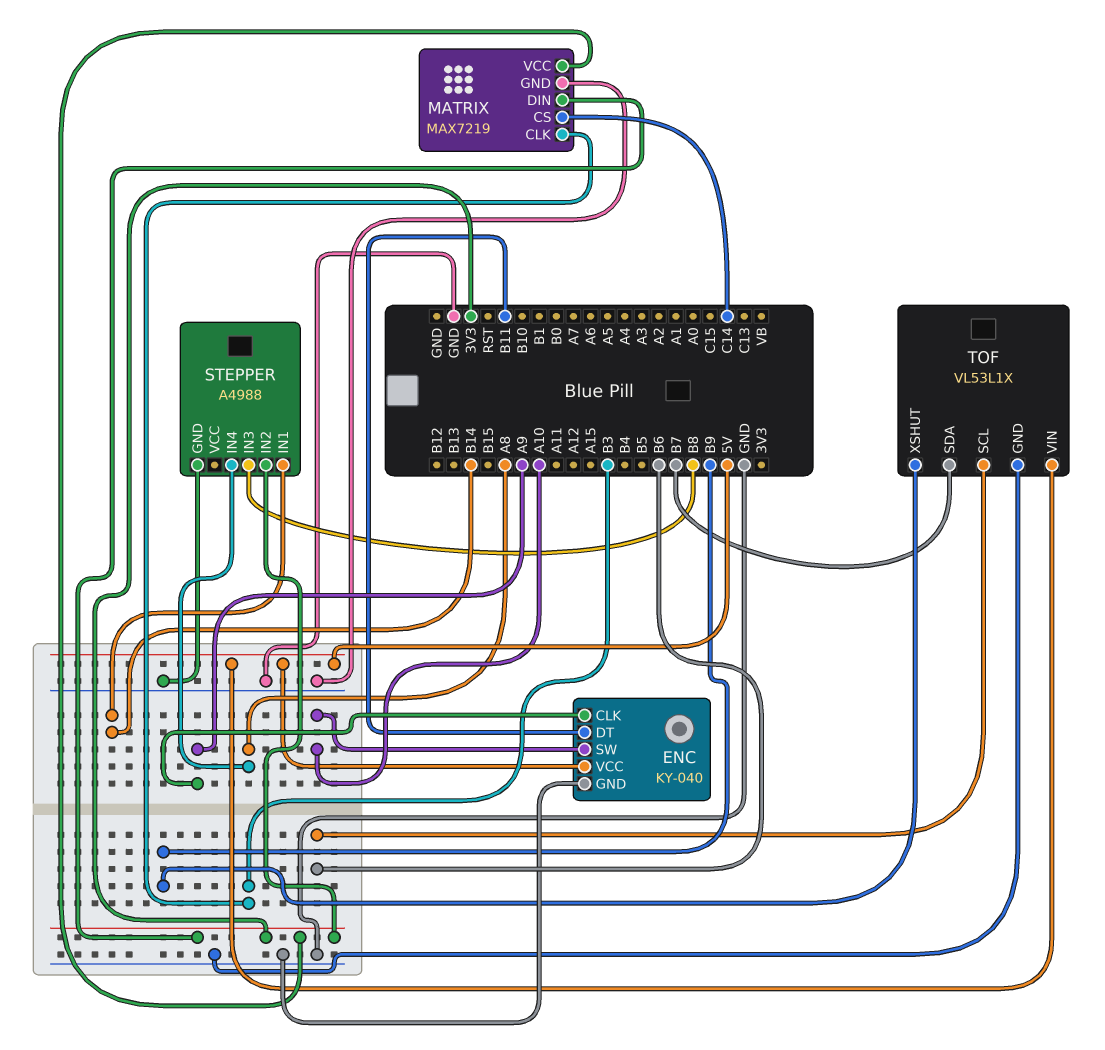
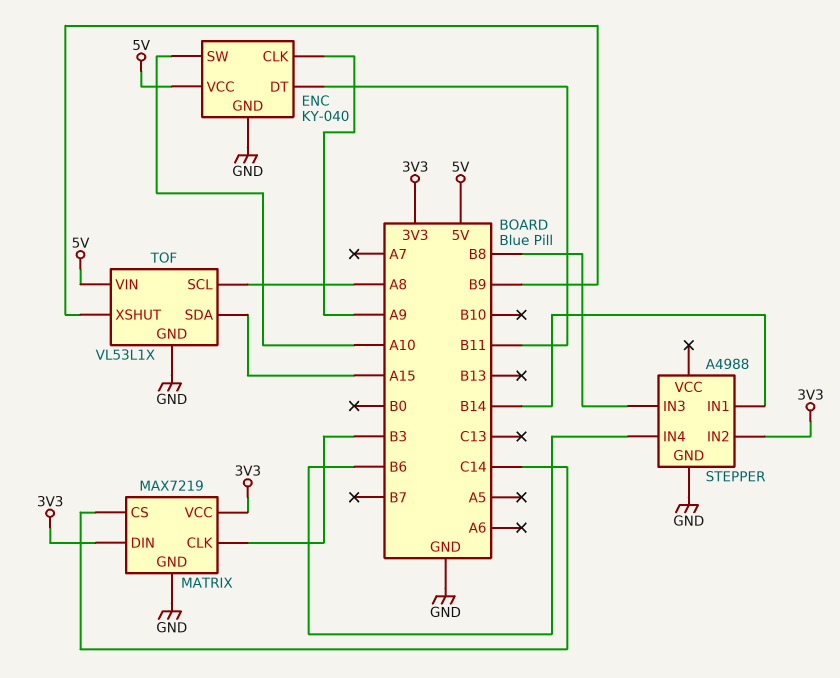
STEPPER pin IN4: A8 -> B6
TOF pin SCL: B6 -> A8
TOF pin SDA: B7 -> A15

